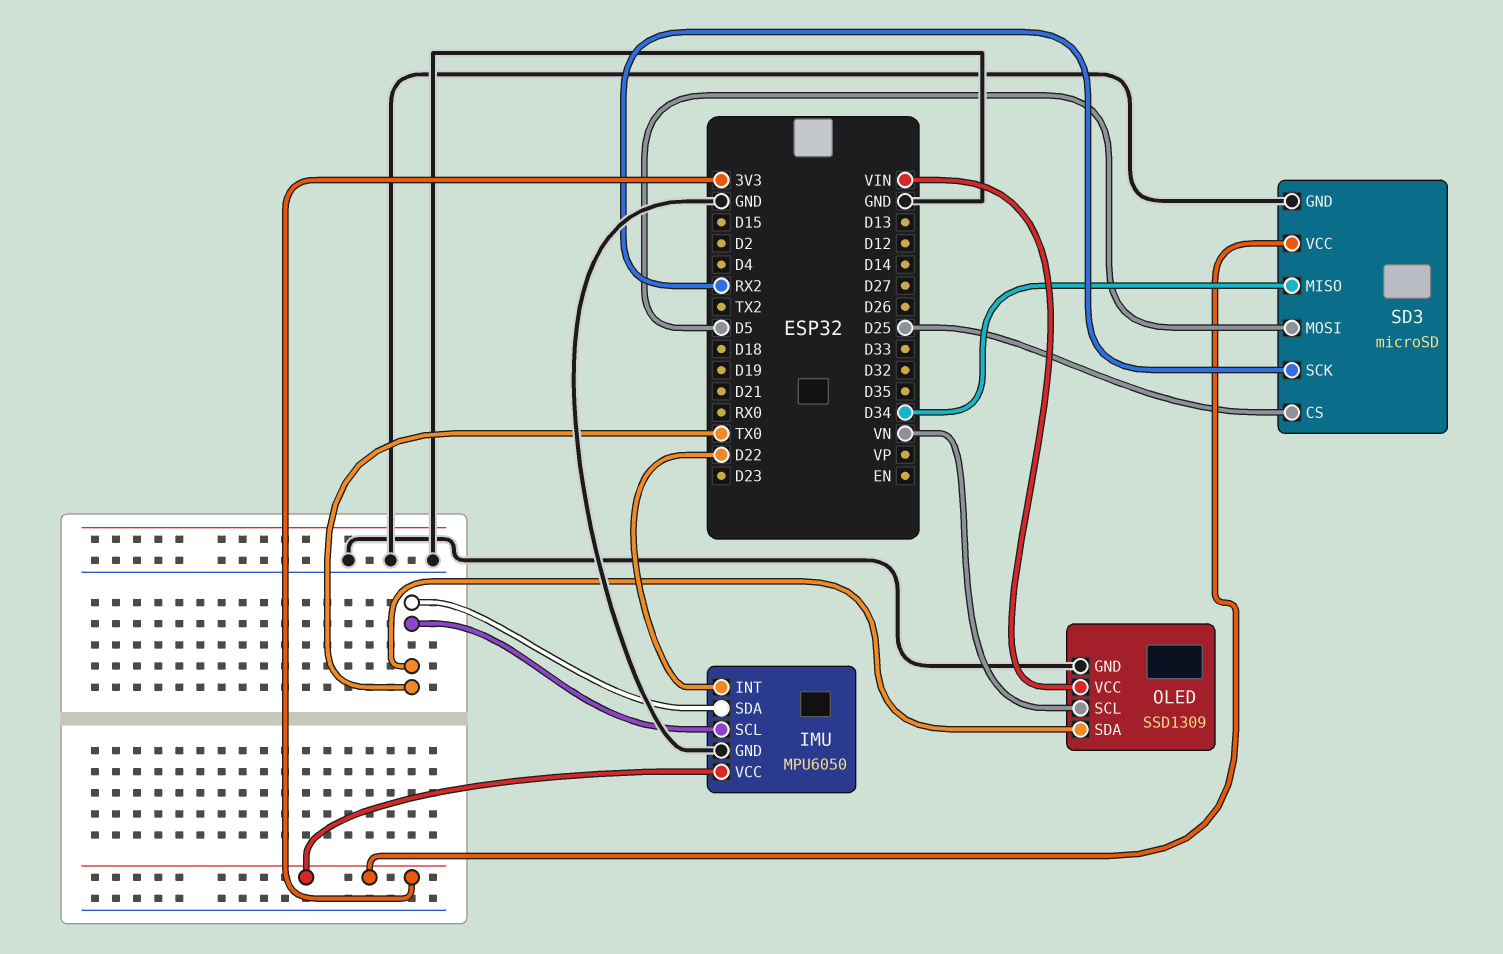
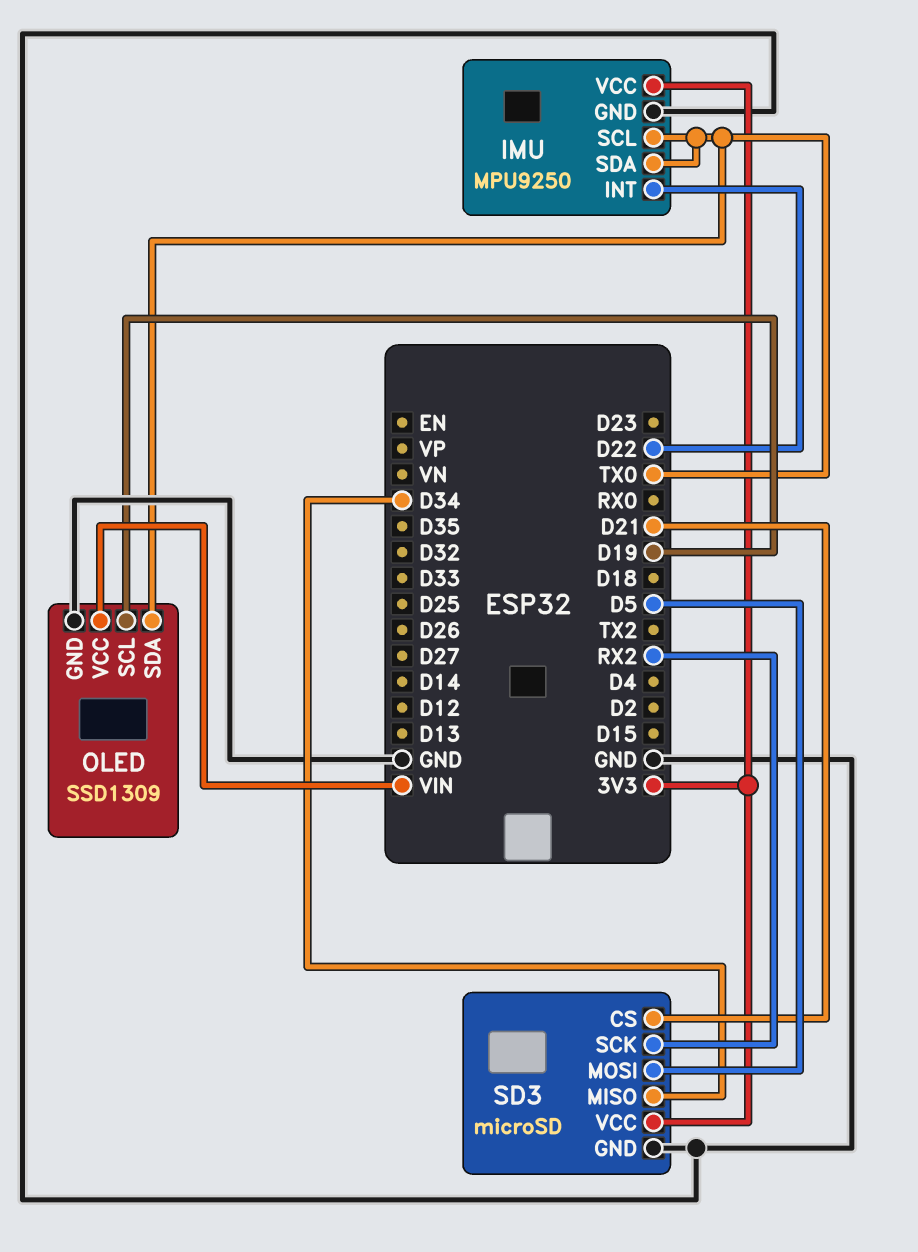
IMU: MPU6050 -> MPU9250
OLED pin SCL: VN -> D19
SD3 pin CS: D25 -> D21

